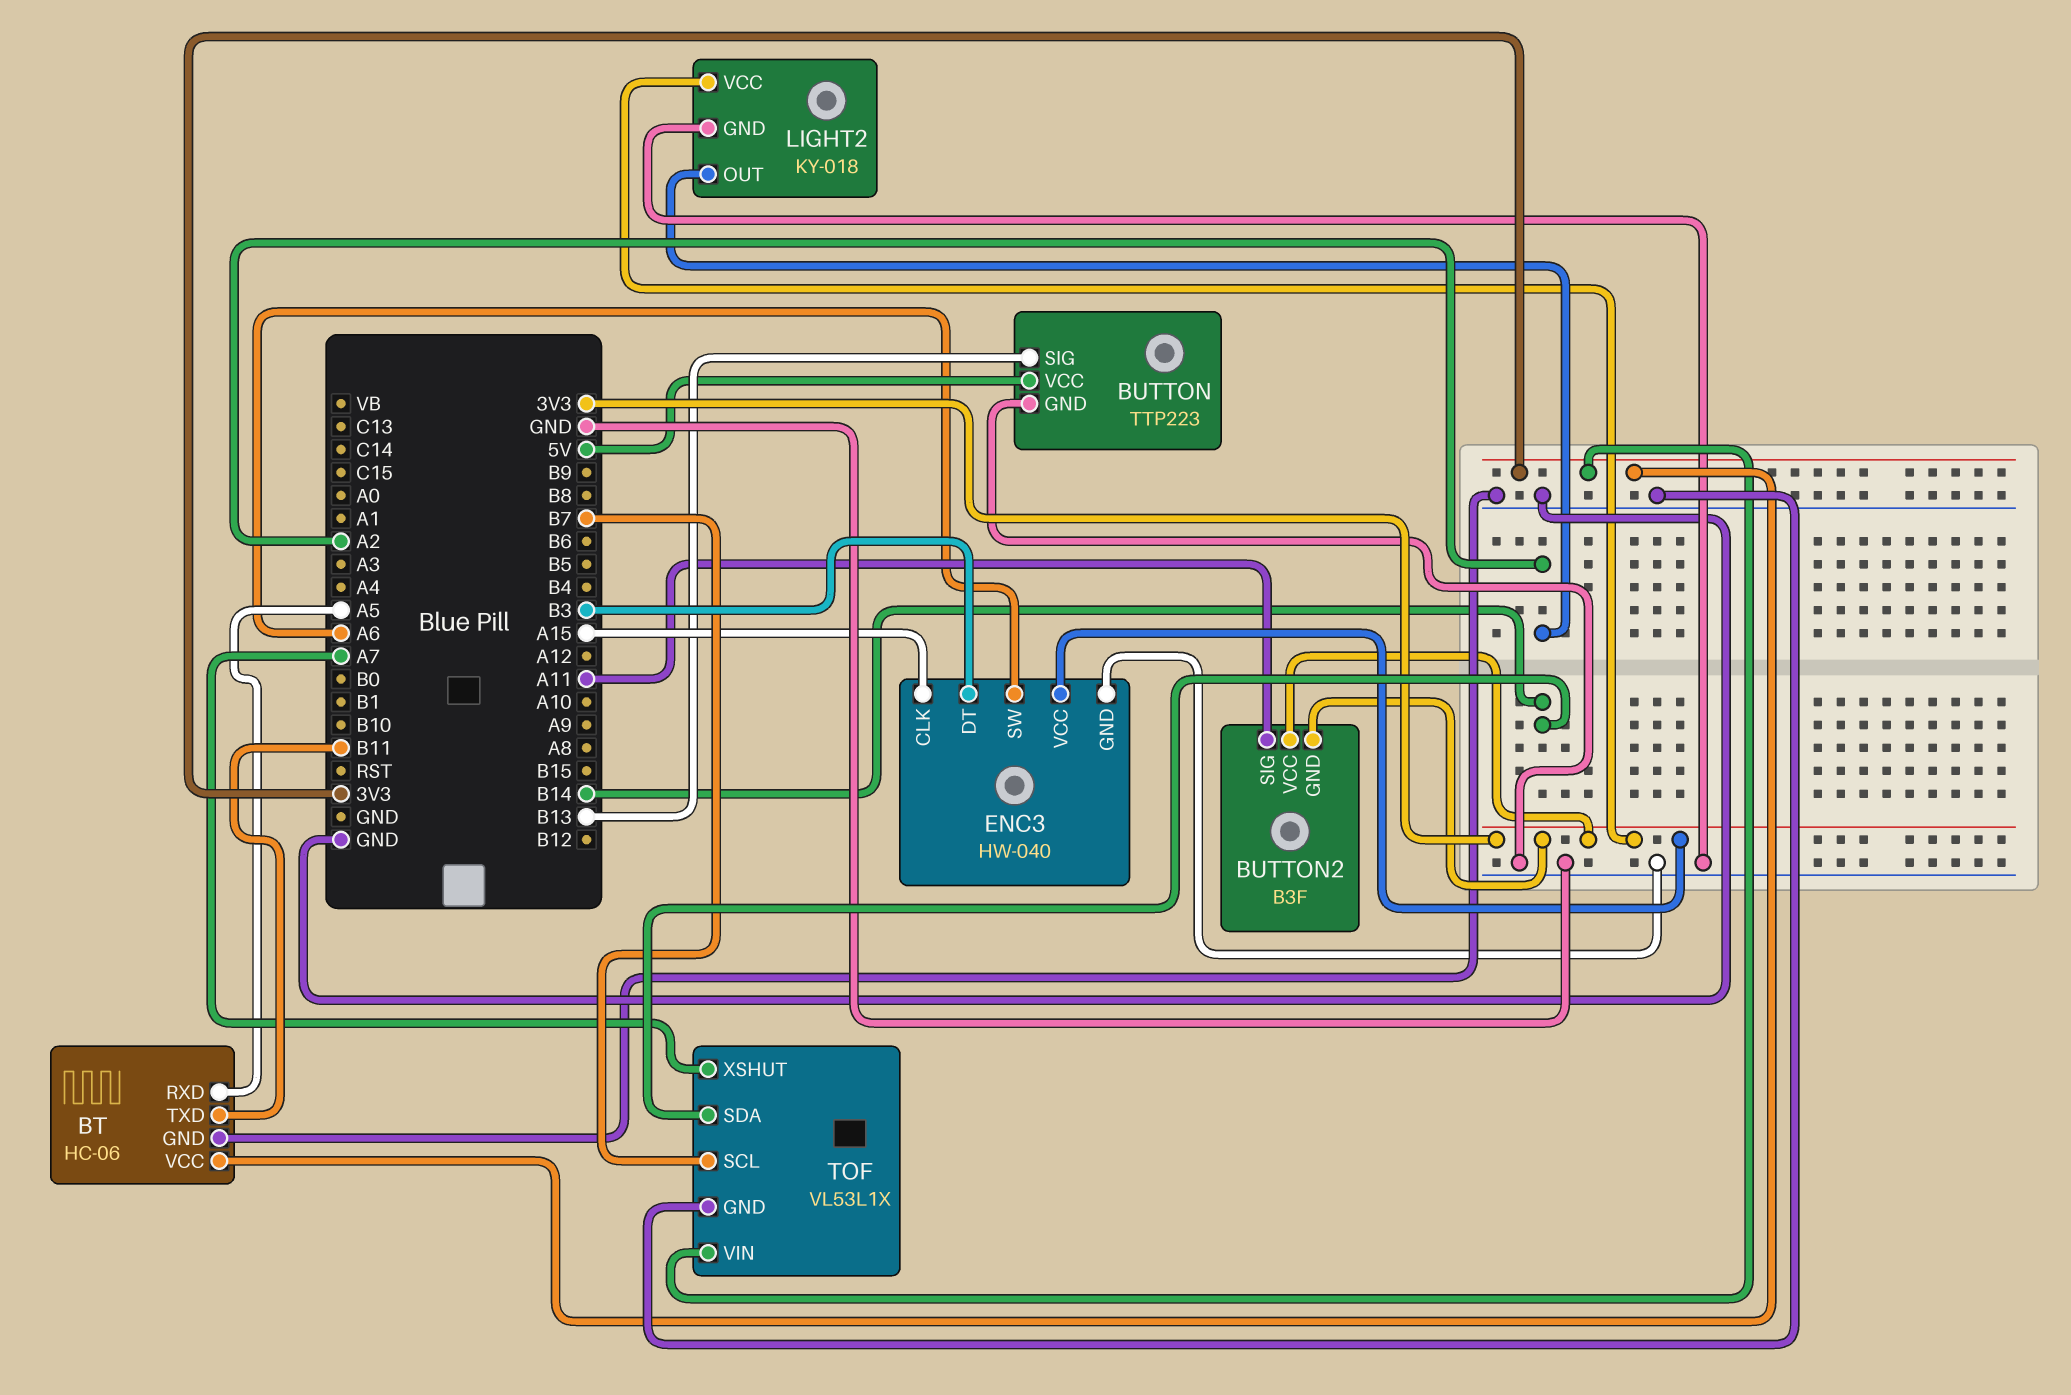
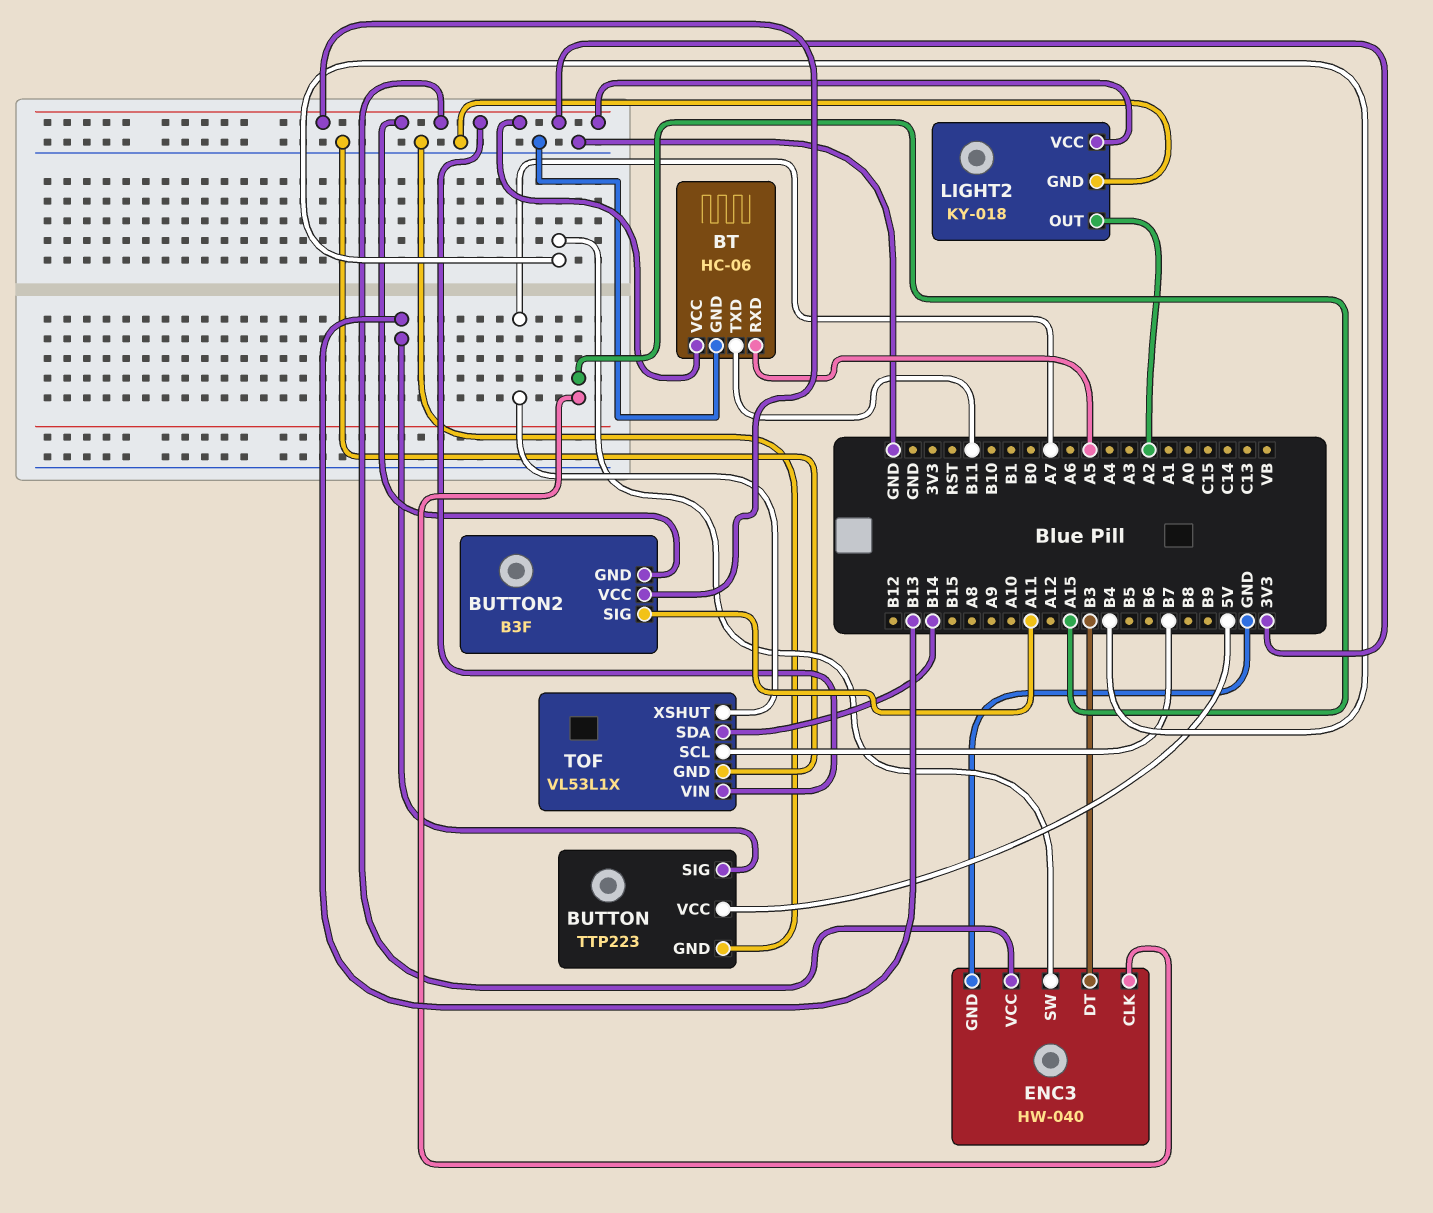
ENC3 pin SW: A6 -> B4

